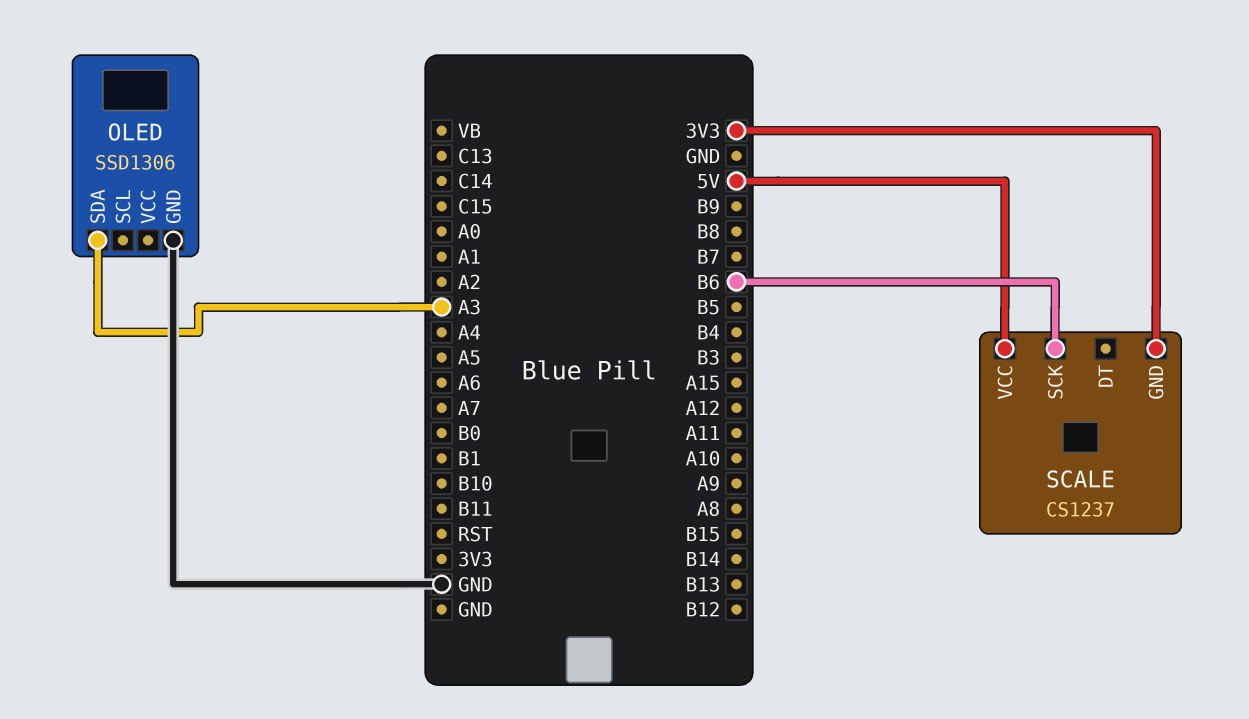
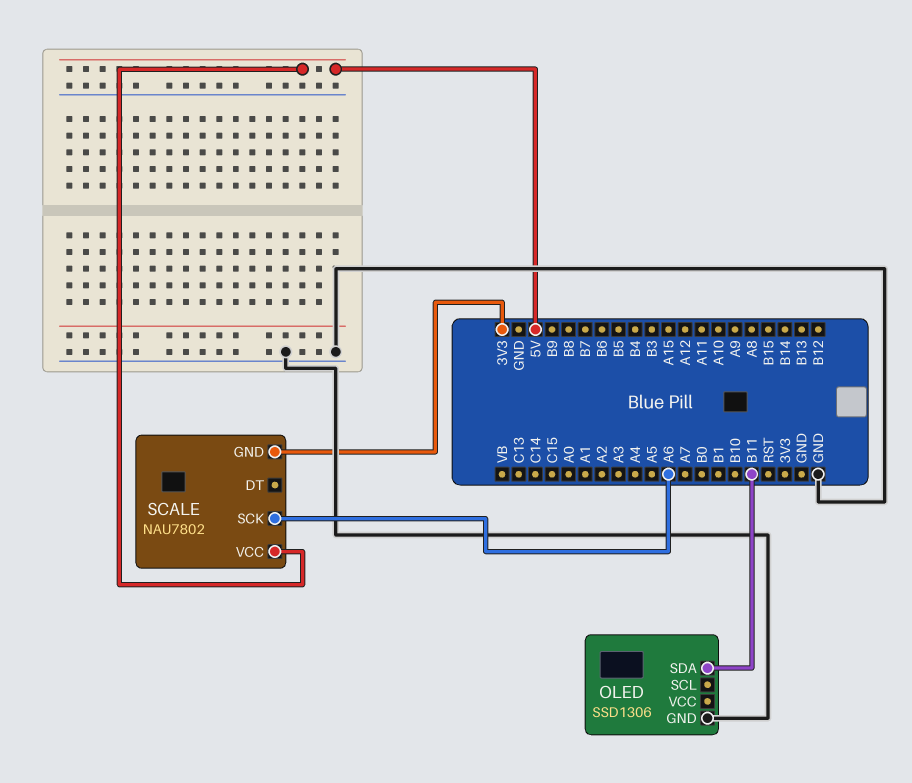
OLED pin SDA: A3 -> B11
SCALE: CS1237 -> NAU7802
SCALE pin SCK: B6 -> A6

